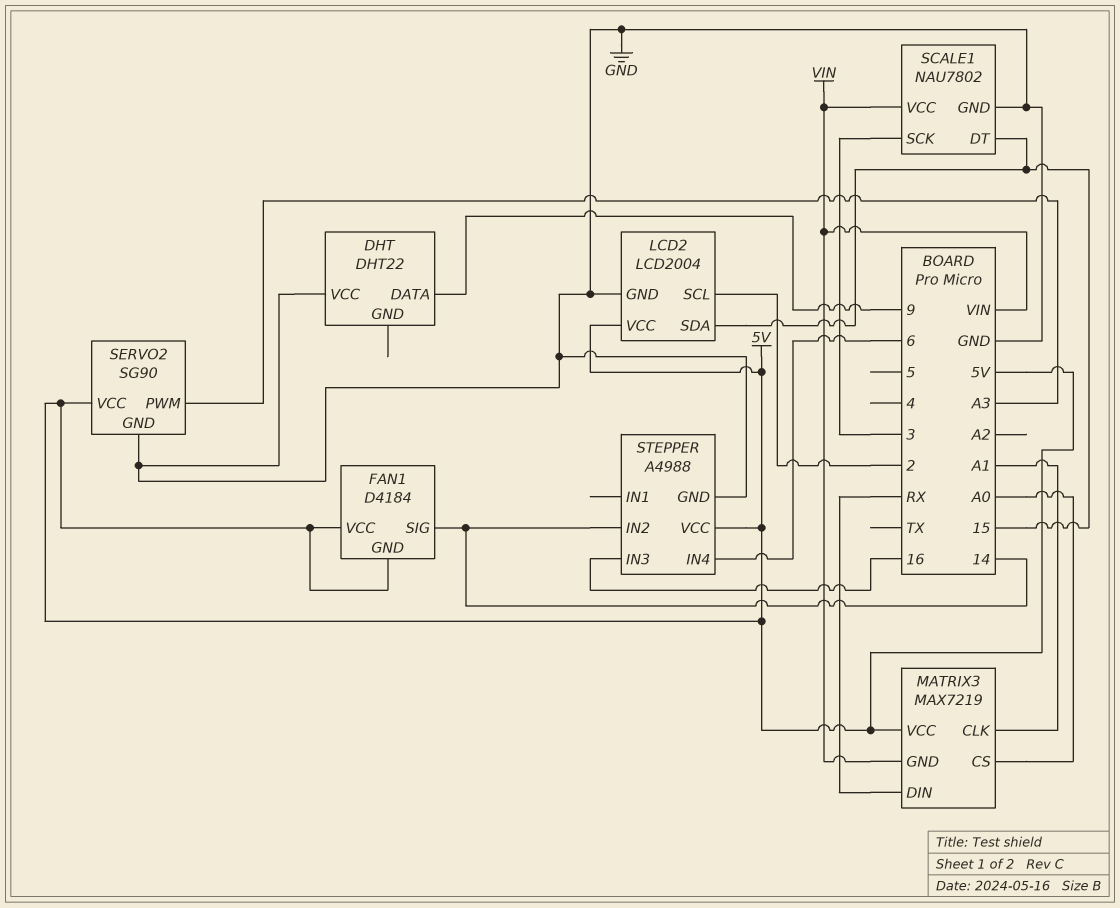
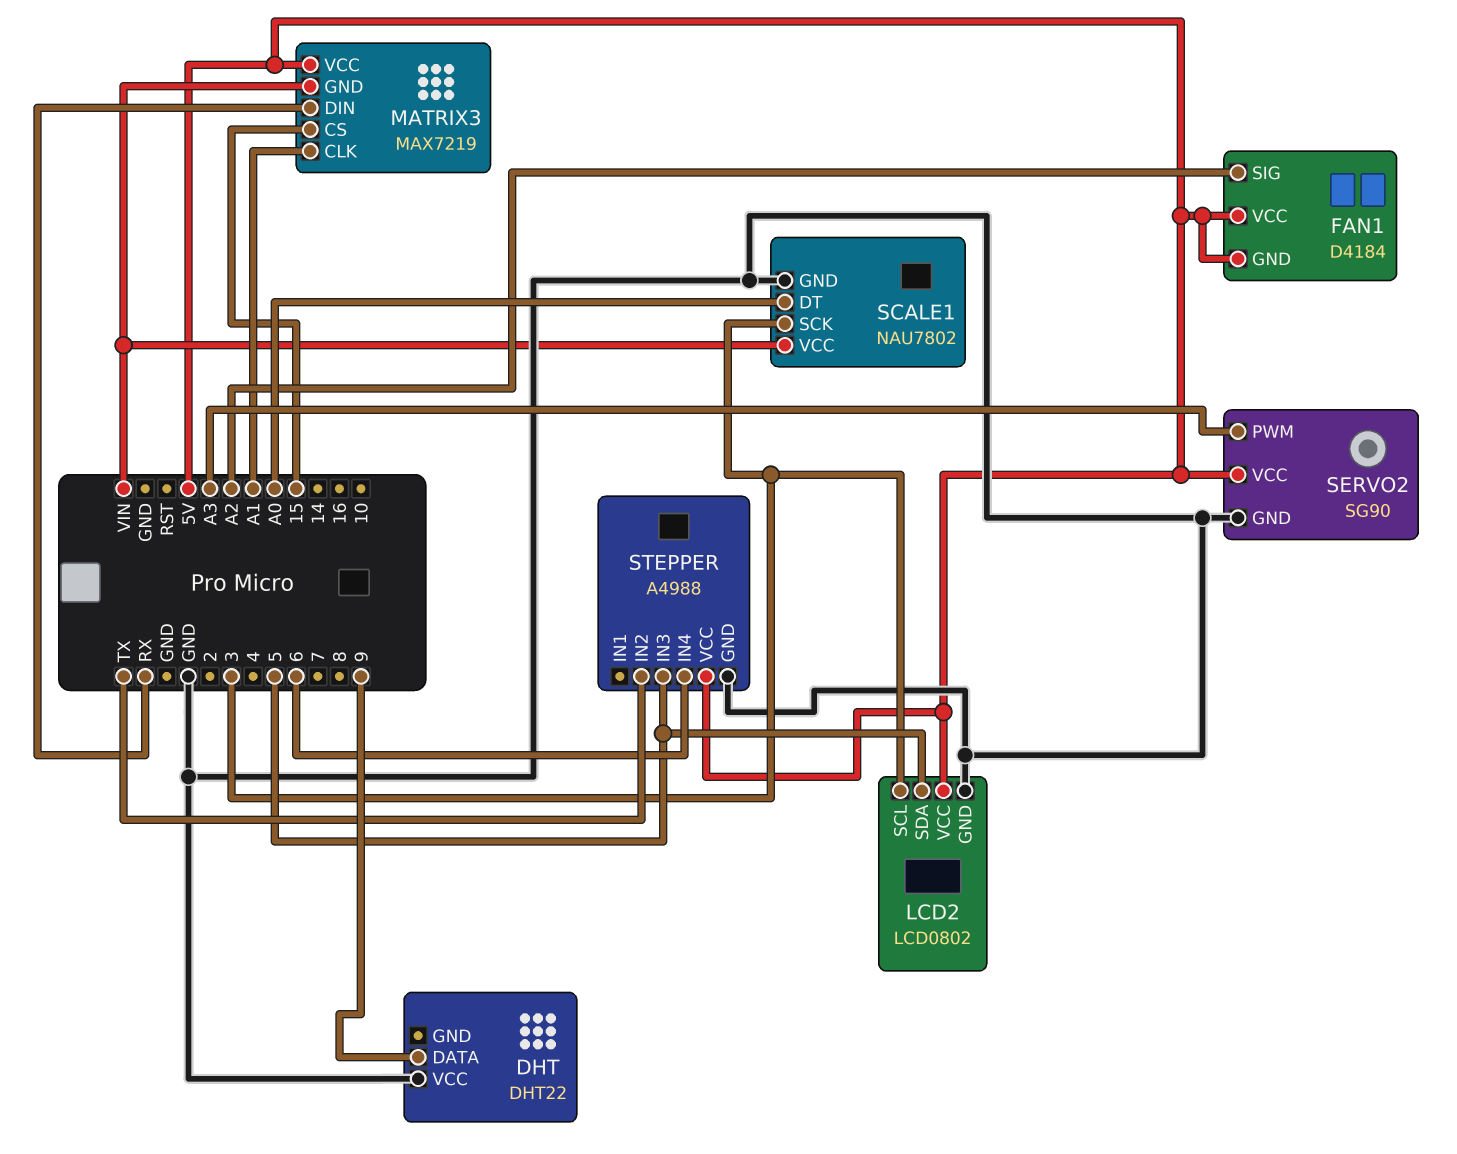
FAN1 pin SIG: 14 -> A2
LCD2: LCD2004 -> LCD0802
LCD2 pin SCL: 2 -> 3
LCD2 pin SDA: 15 -> 5
MATRIX3 pin CS: A0 -> 15
SCALE1 pin DT: 15 -> A0
STEPPER pin IN2: 14 -> TX
STEPPER pin IN3: 16 -> 5

